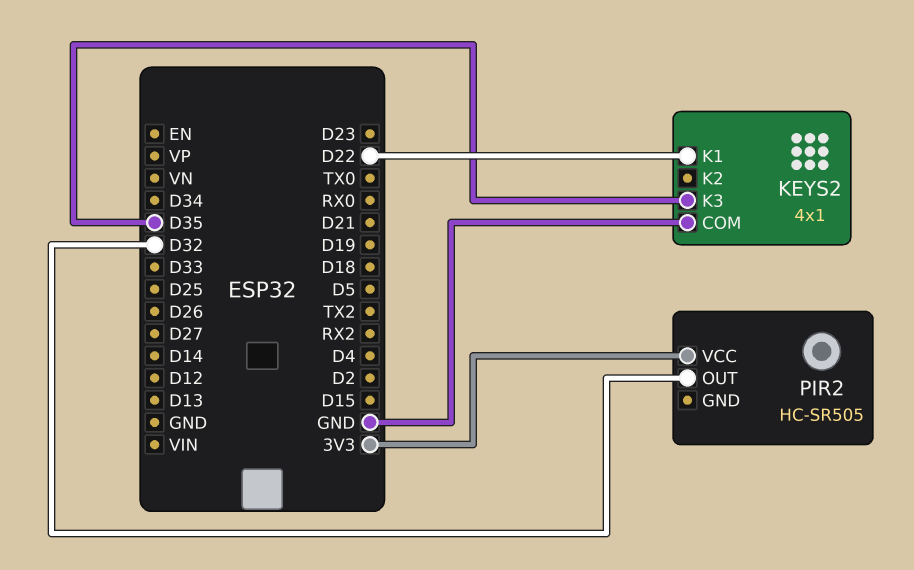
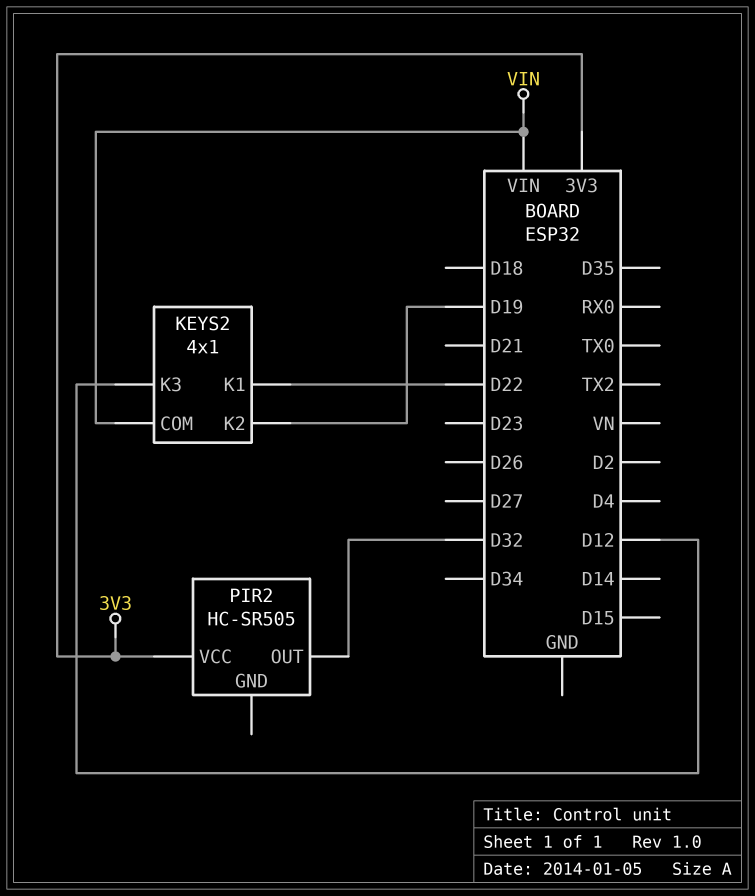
KEYS2 pin COM: GND -> VIN
KEYS2 pin K2: none -> D19
KEYS2 pin K3: D35 -> D12

